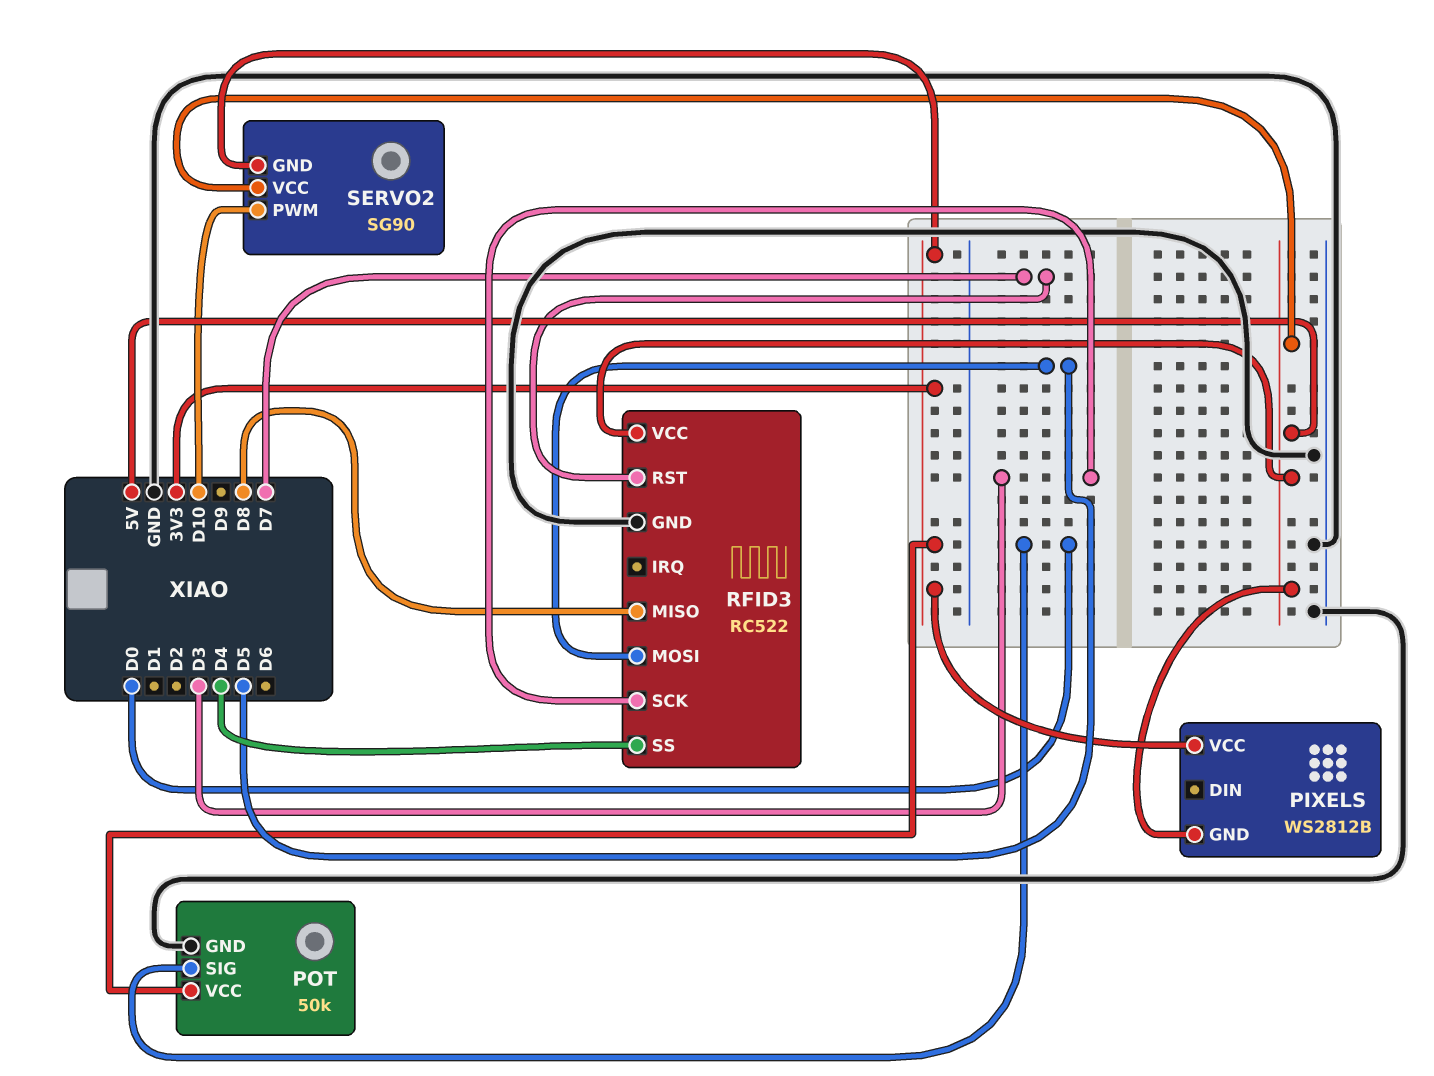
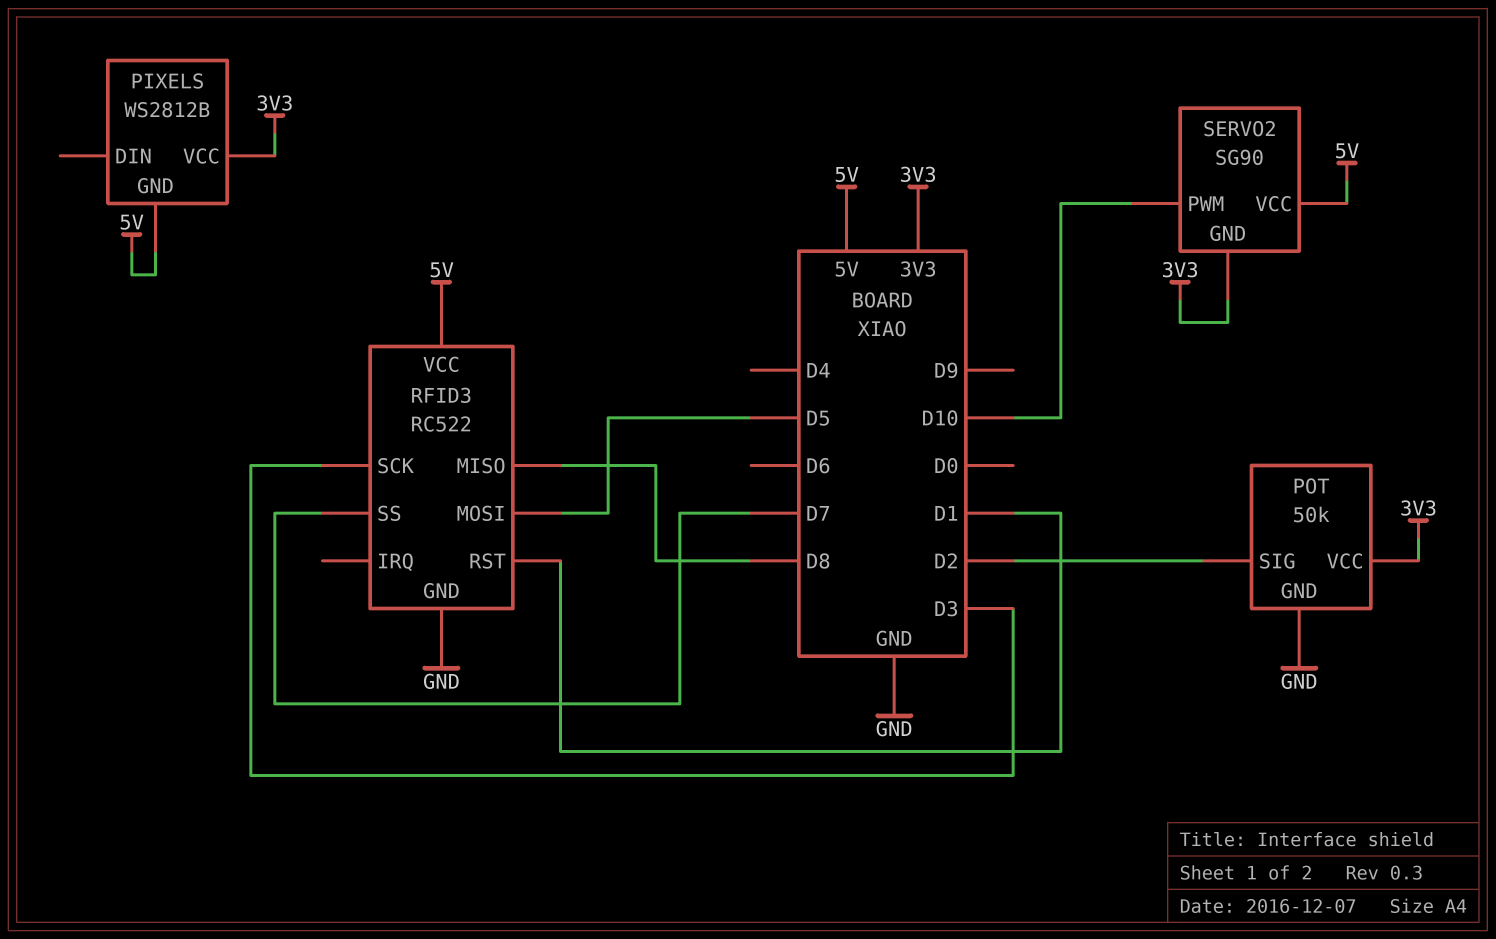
POT pin SIG: D0 -> D2
RFID3 pin RST: D7 -> D1
RFID3 pin SS: D4 -> D7

